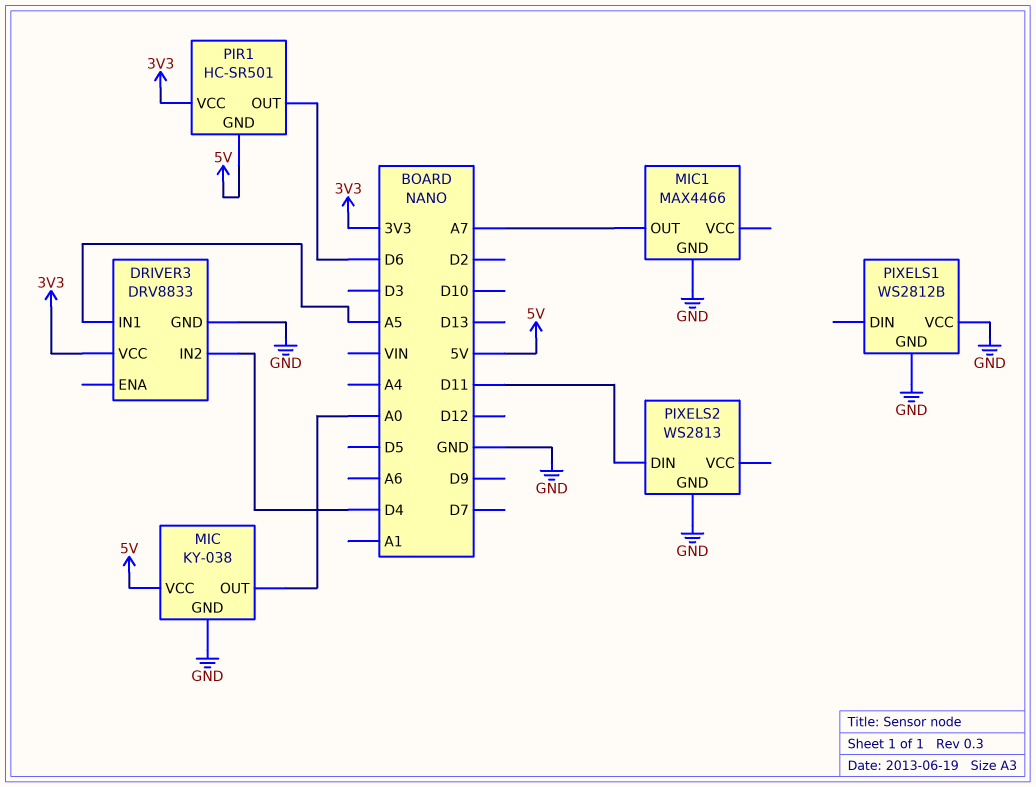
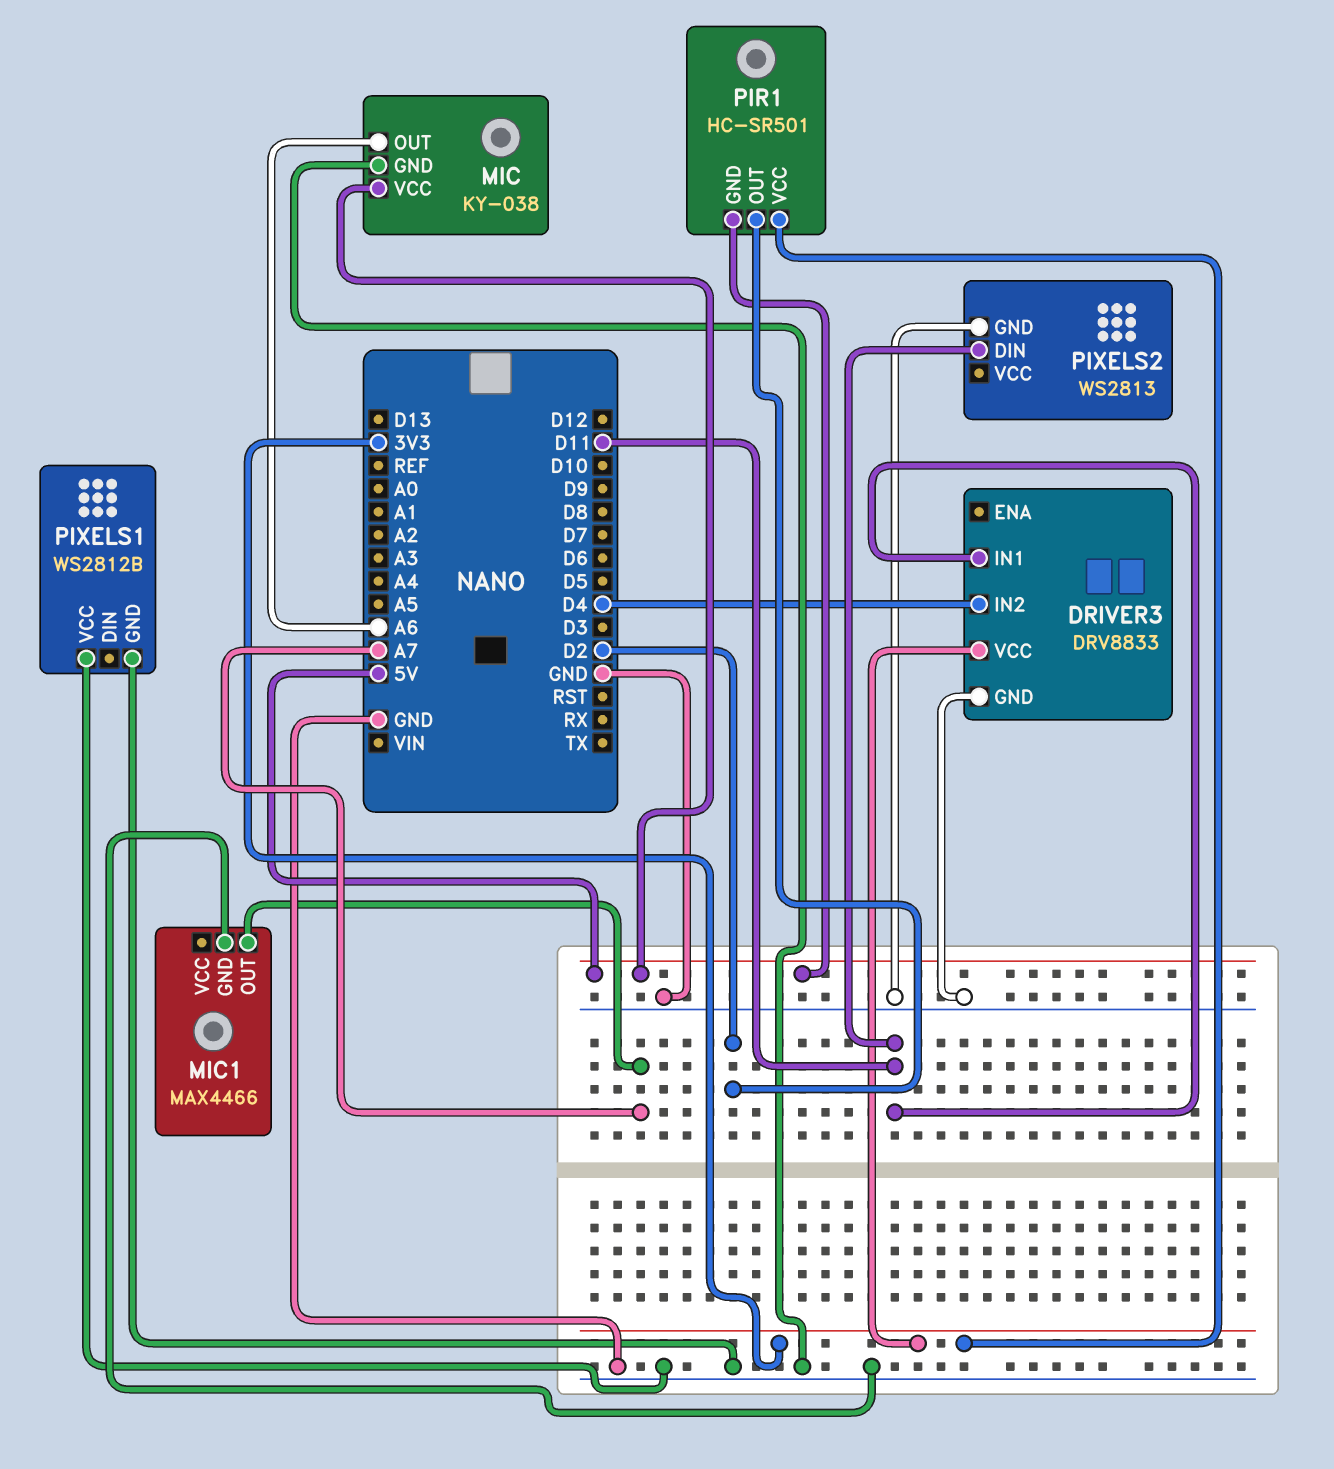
DRIVER3 pin IN1: A5 -> D11
MIC pin OUT: A0 -> A6
PIR1 pin OUT: D6 -> D2

